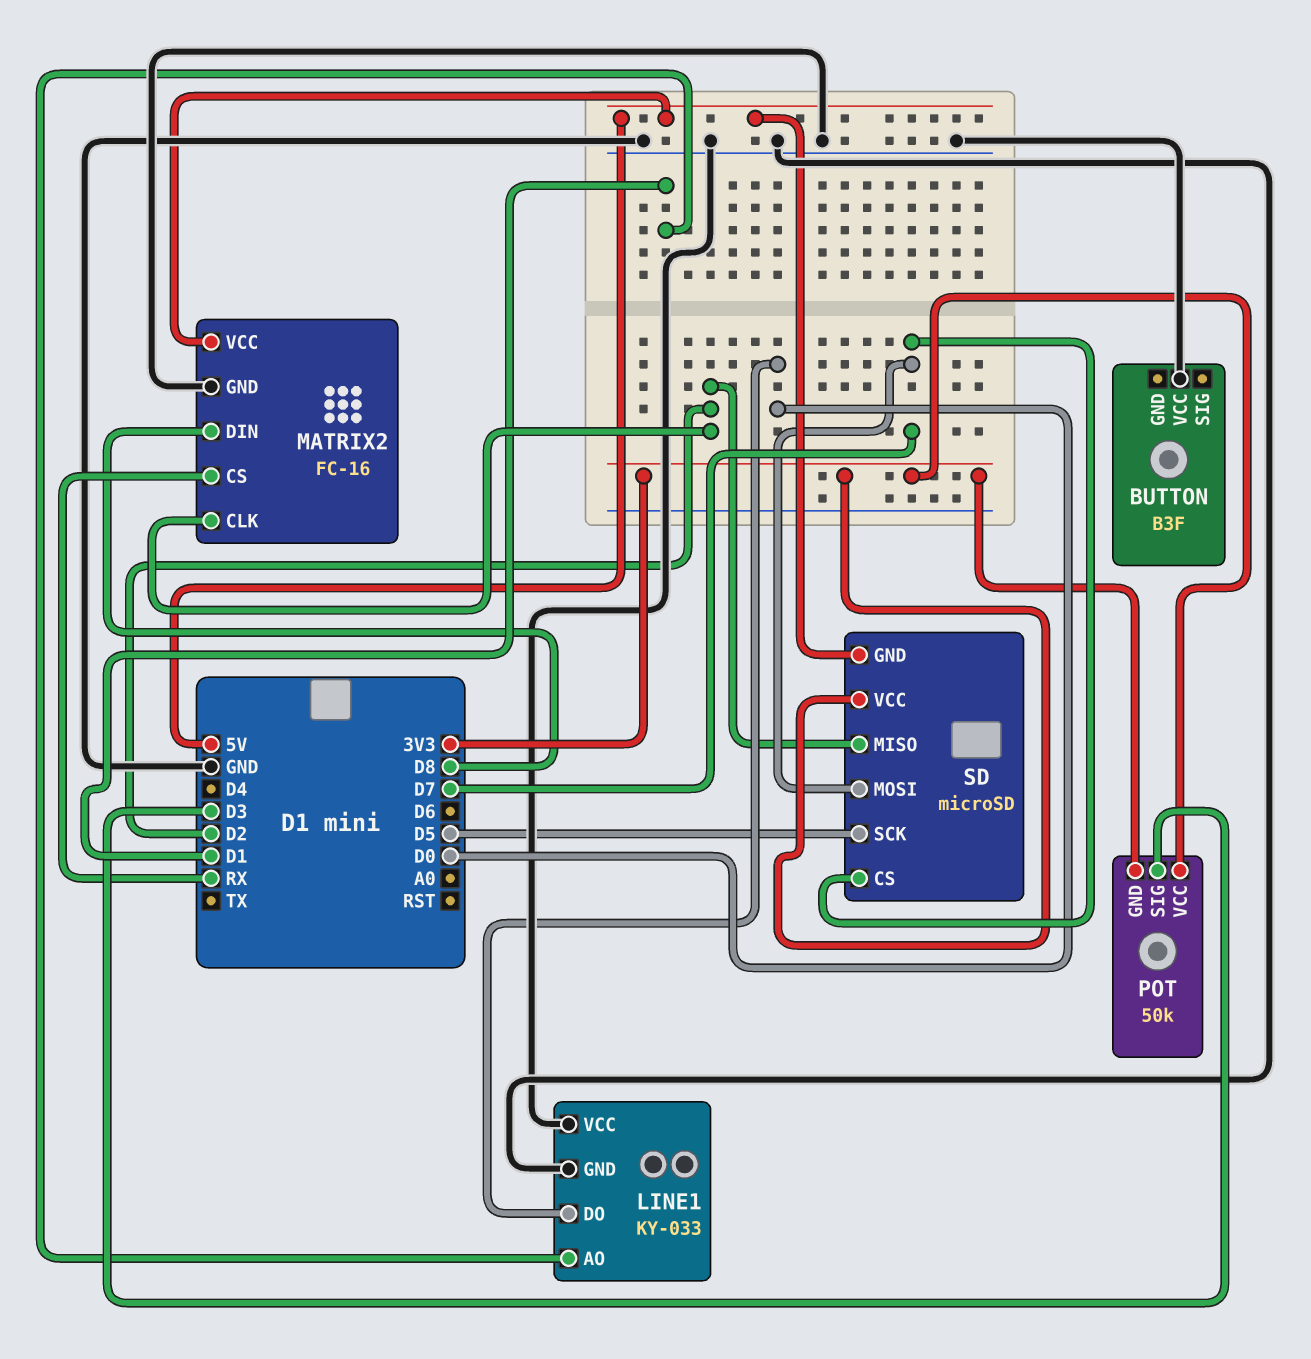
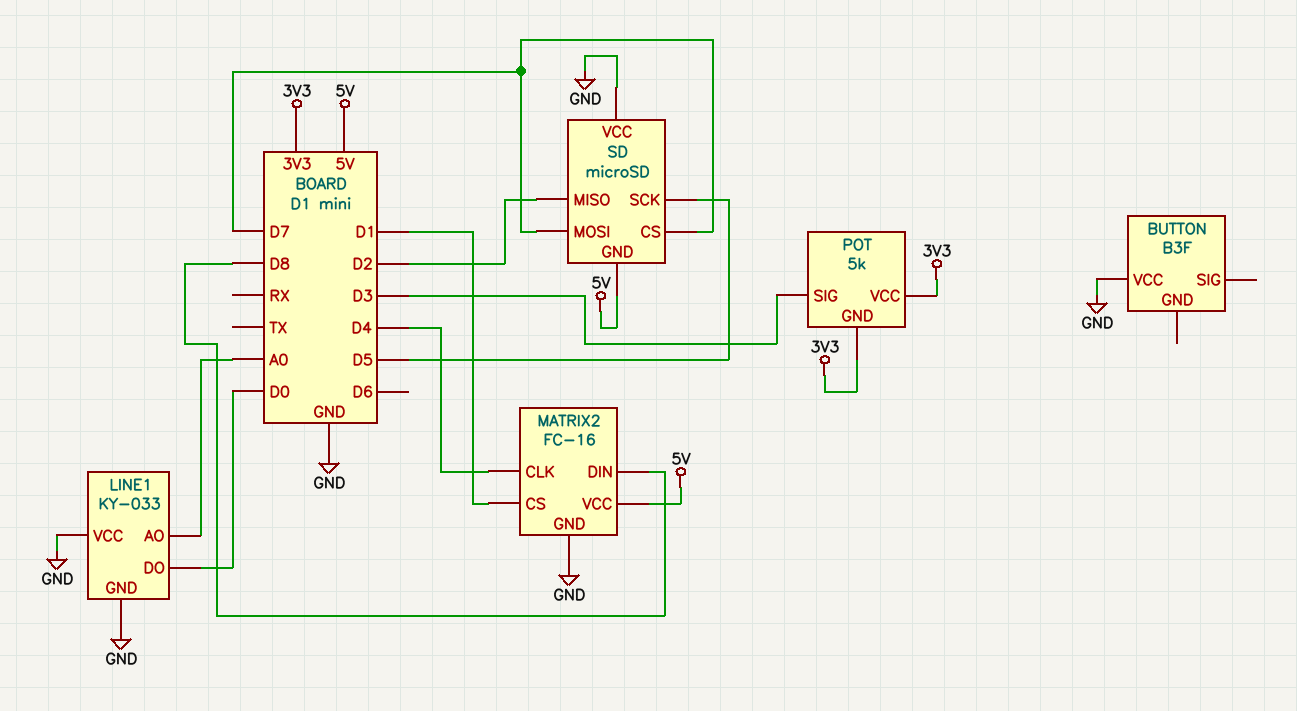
LINE1 pin AO: D1 -> A0
MATRIX2 pin CLK: D2 -> D4
MATRIX2 pin CS: RX -> D1
POT: 50k -> 5k
SD pin VCC: 3V3 -> GND

